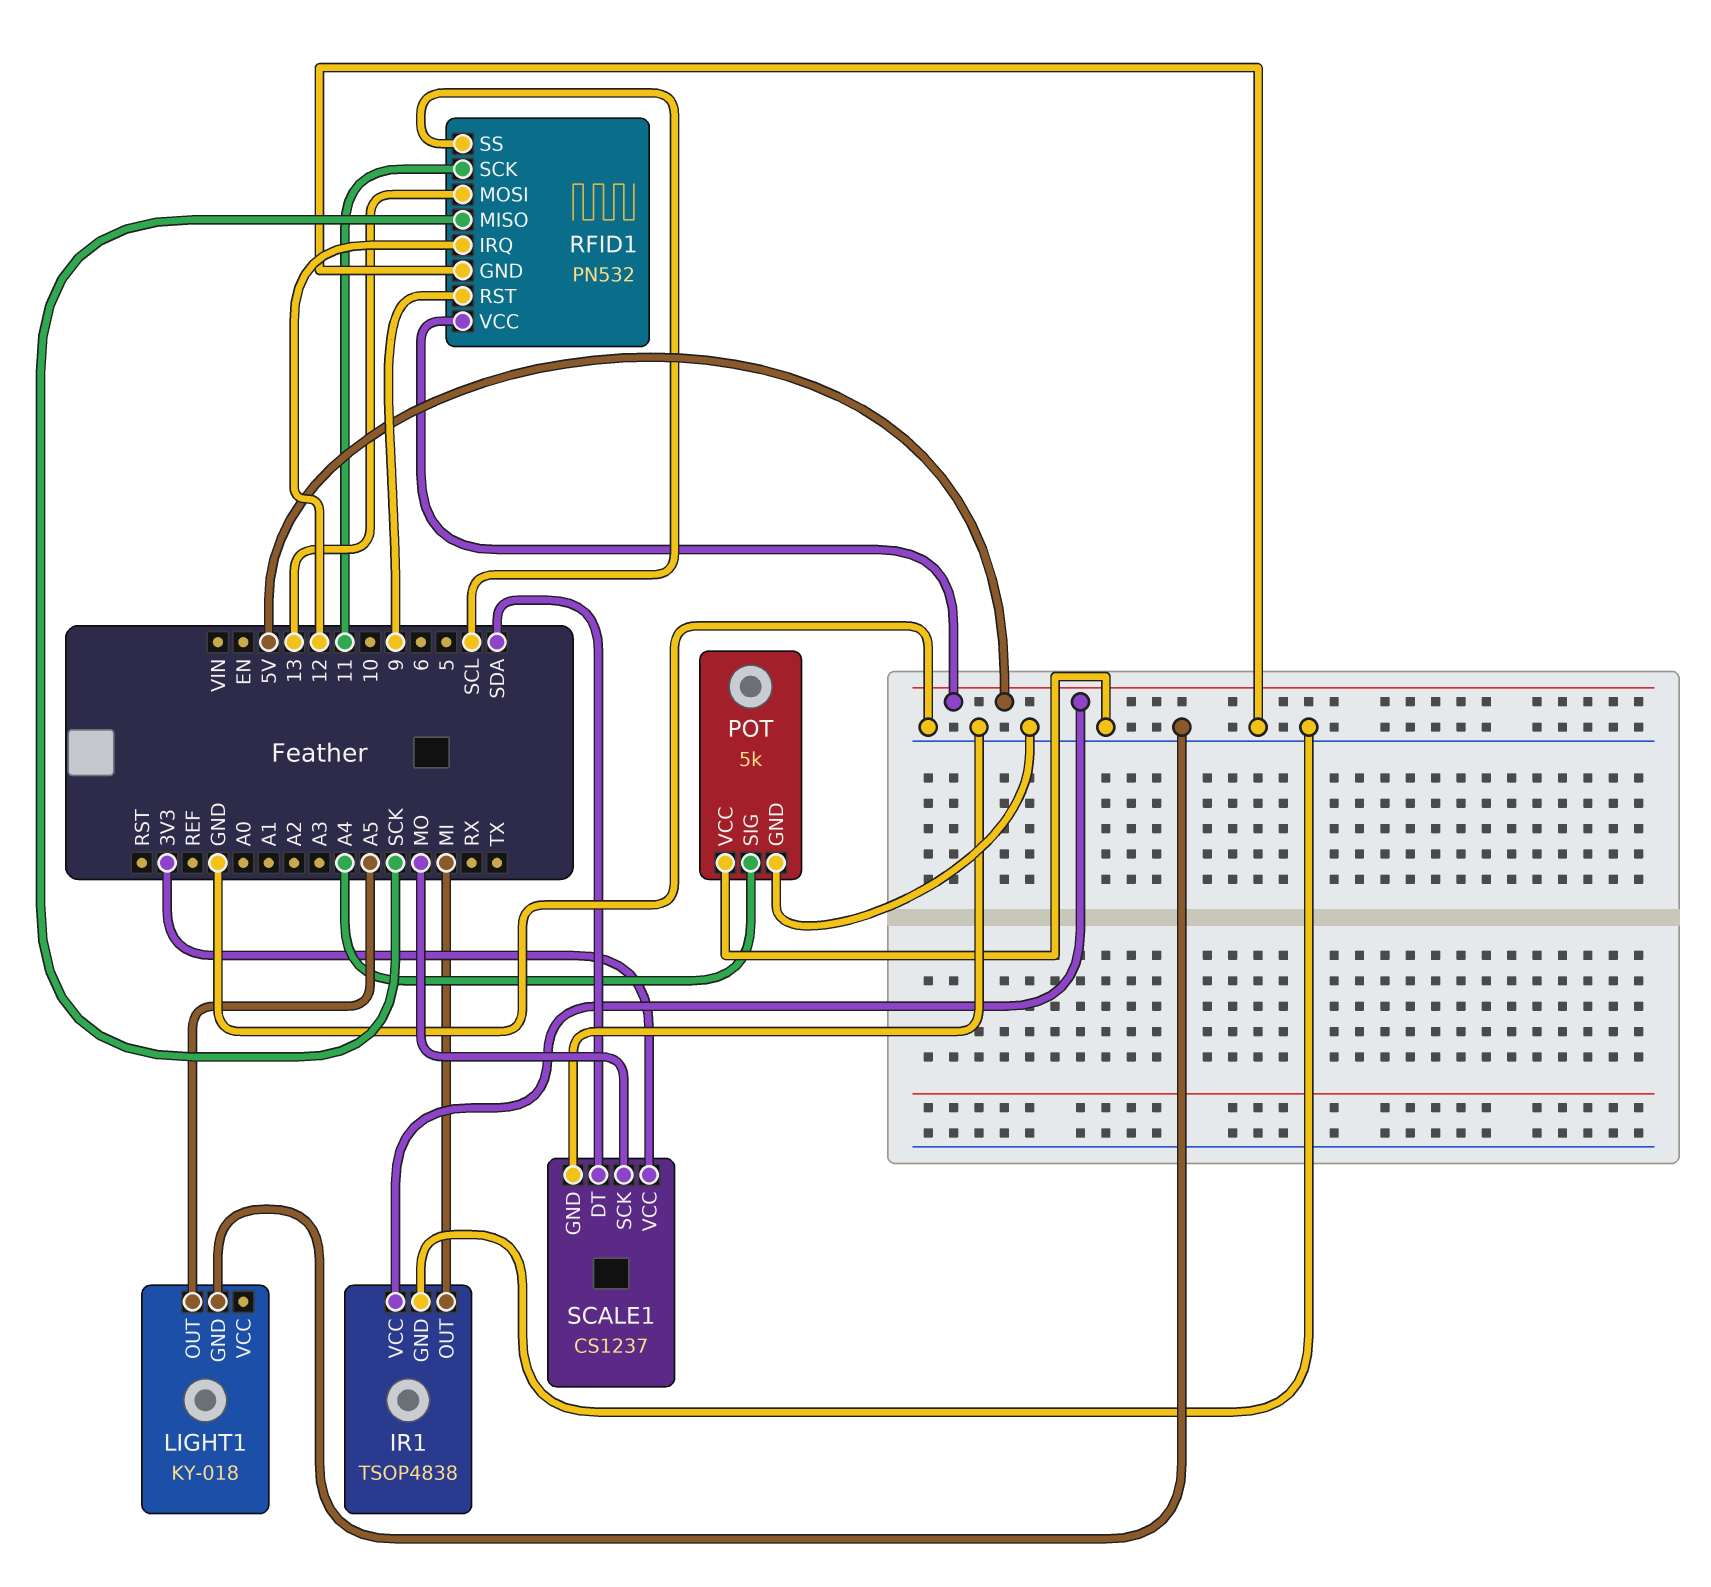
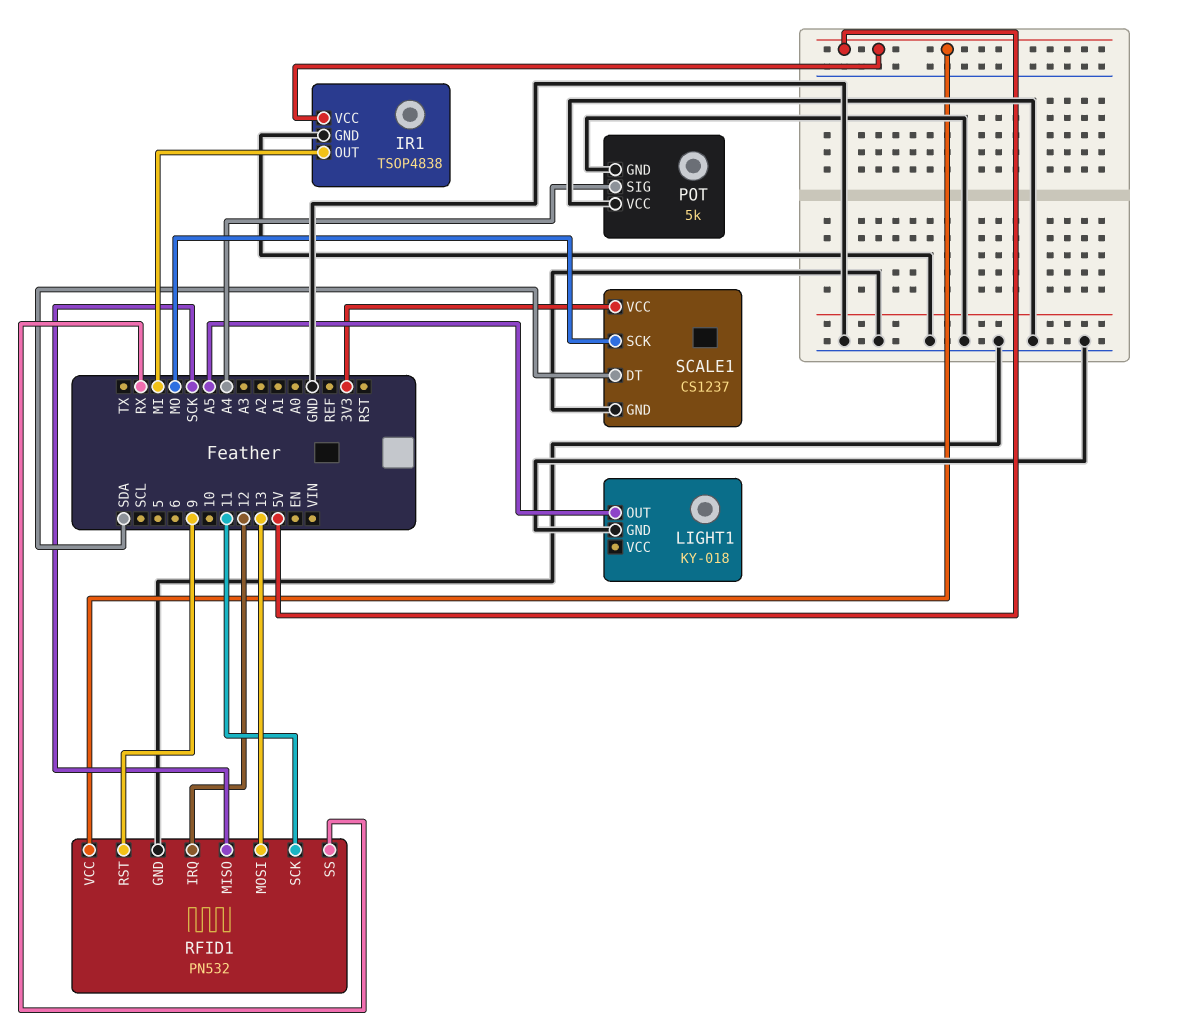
RFID1 pin SS: SCL -> RX

